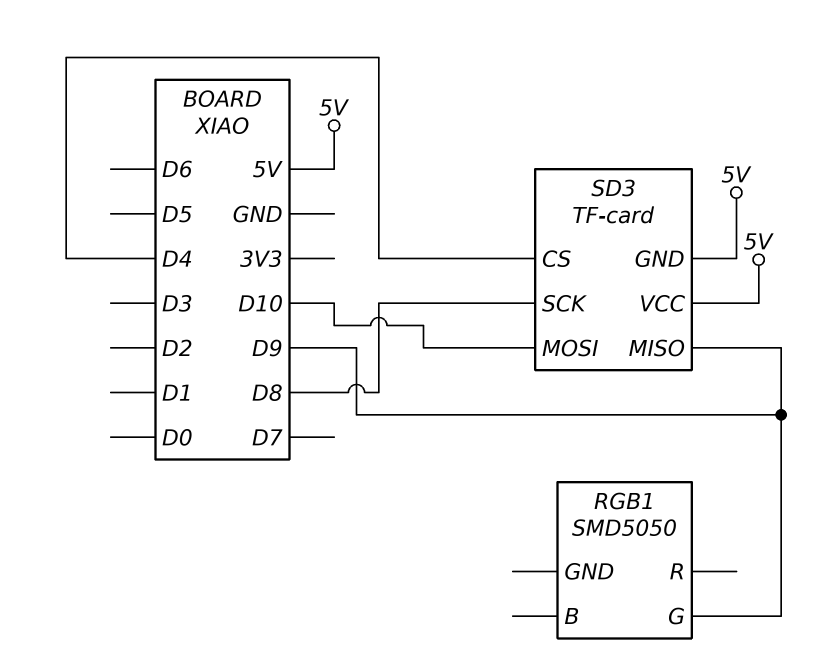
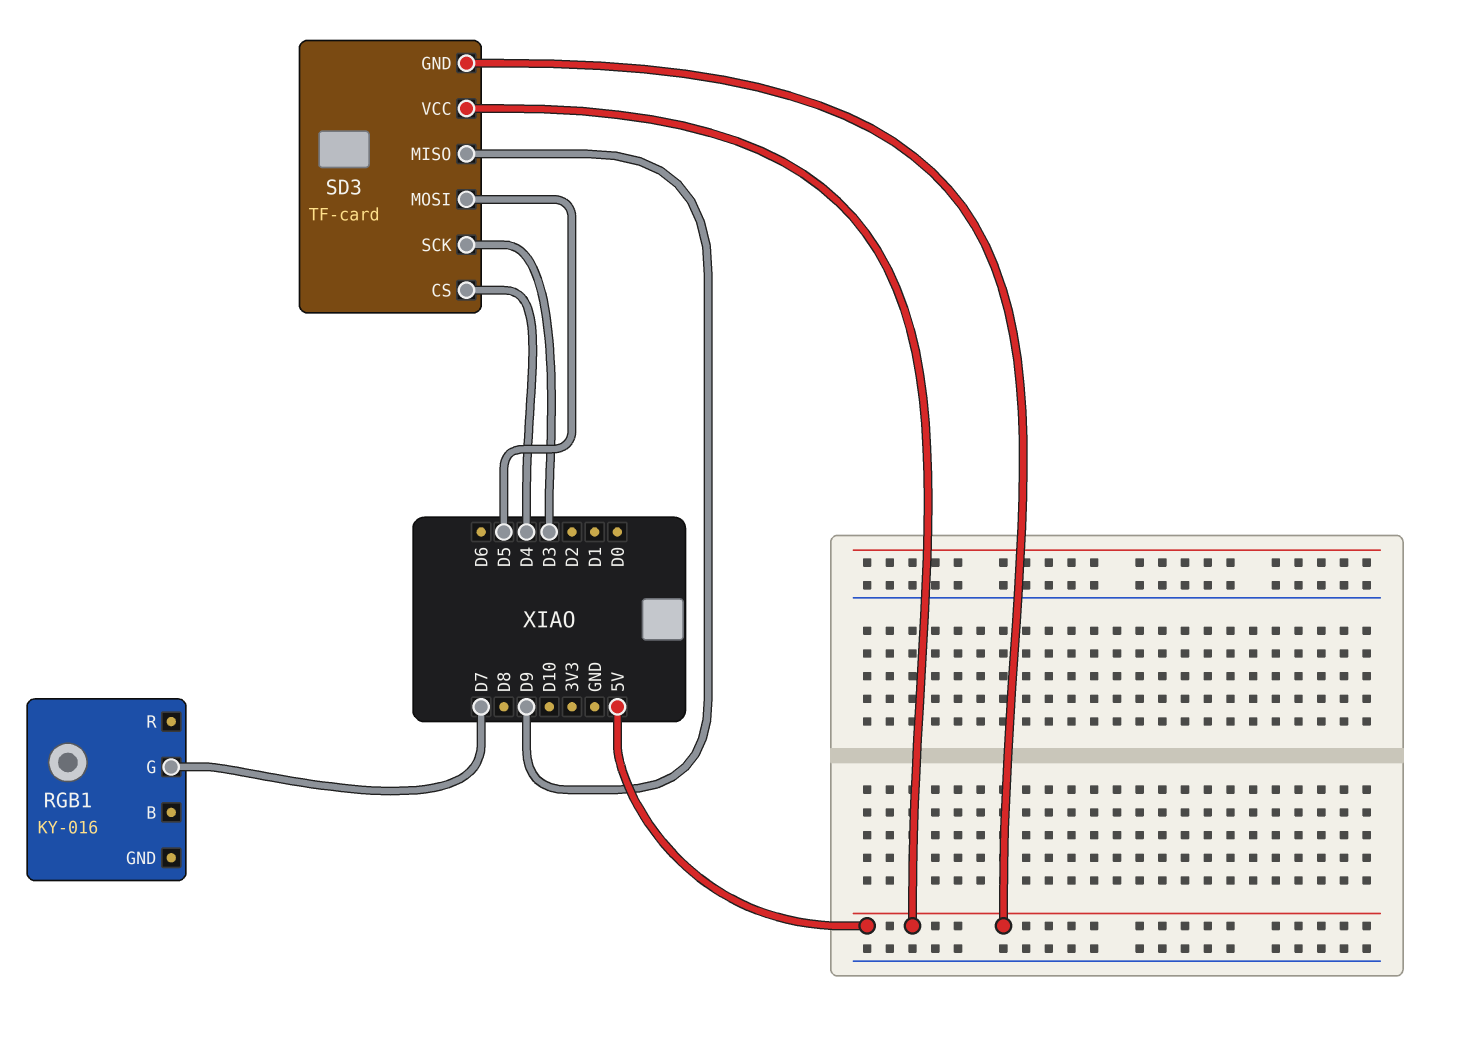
RGB1: SMD5050 -> KY-016
RGB1 pin G: D9 -> D7
SD3 pin MOSI: D10 -> D5
SD3 pin SCK: D8 -> D3

